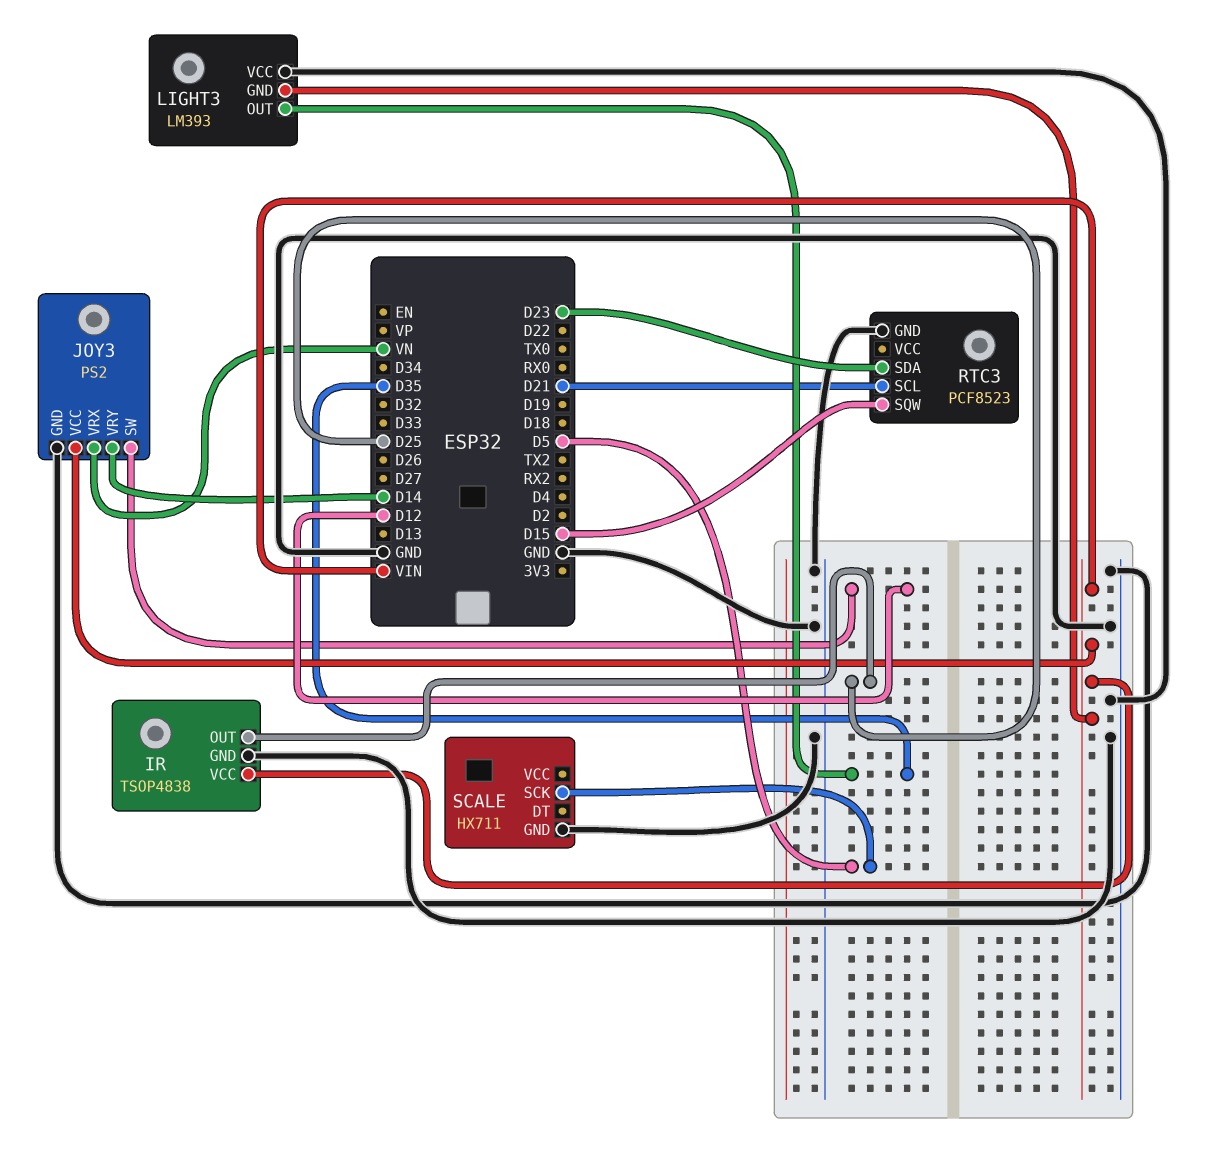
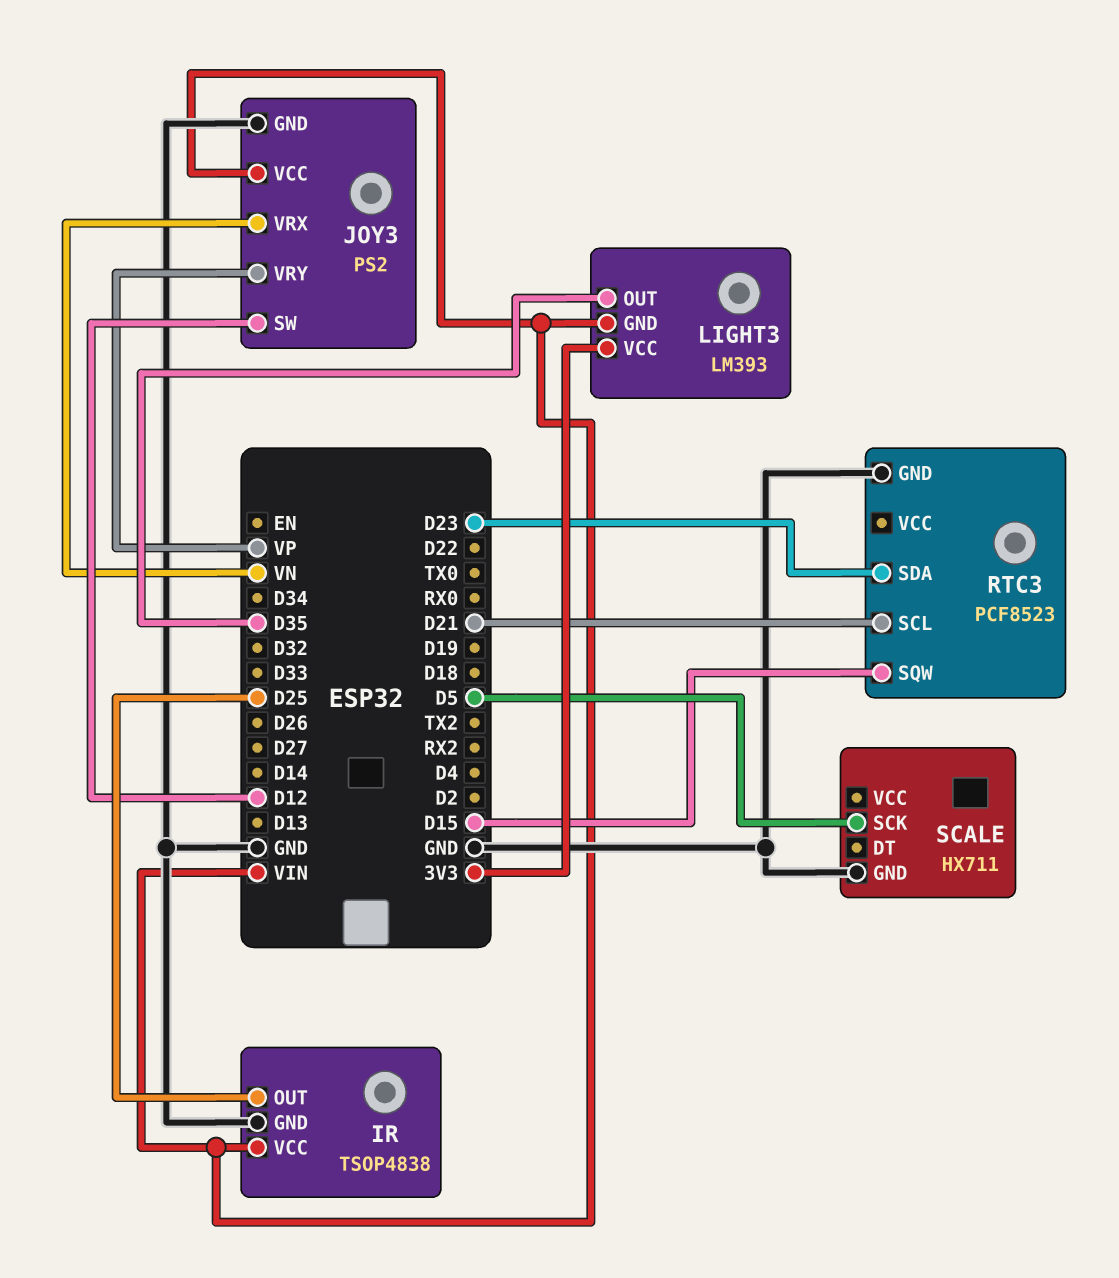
JOY3 pin VRY: D14 -> VP
LIGHT3 pin VCC: GND -> 3V3

